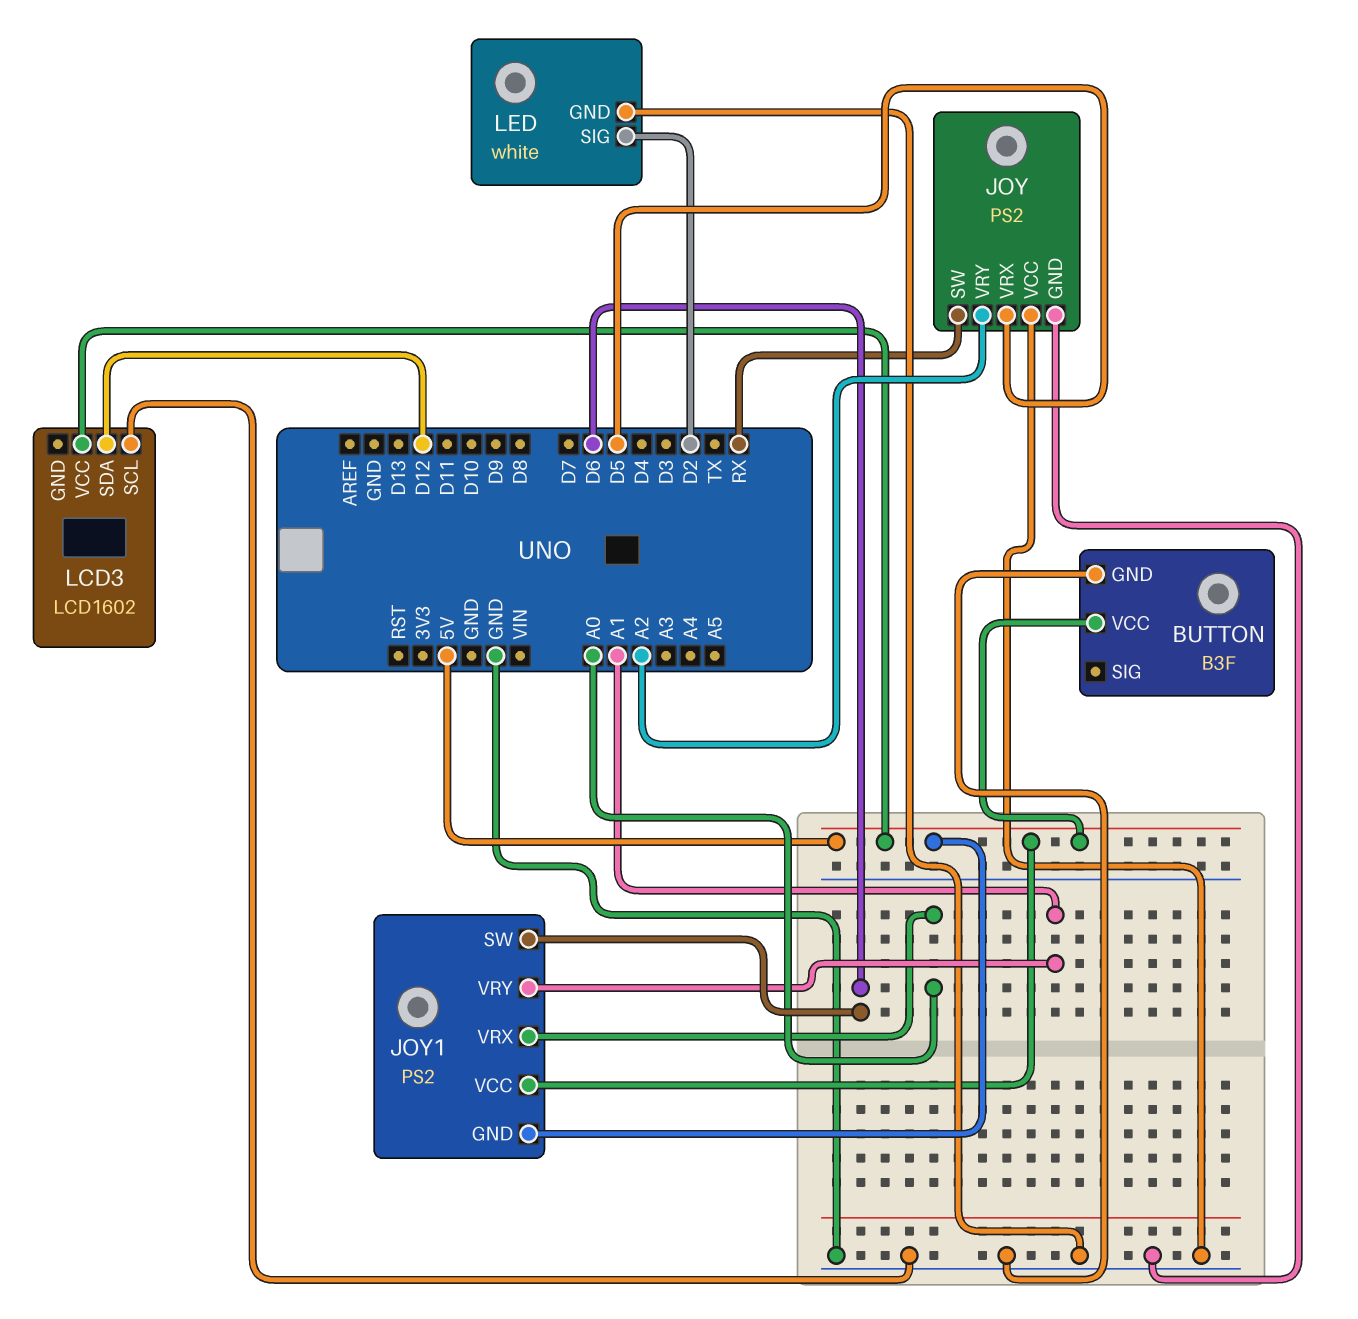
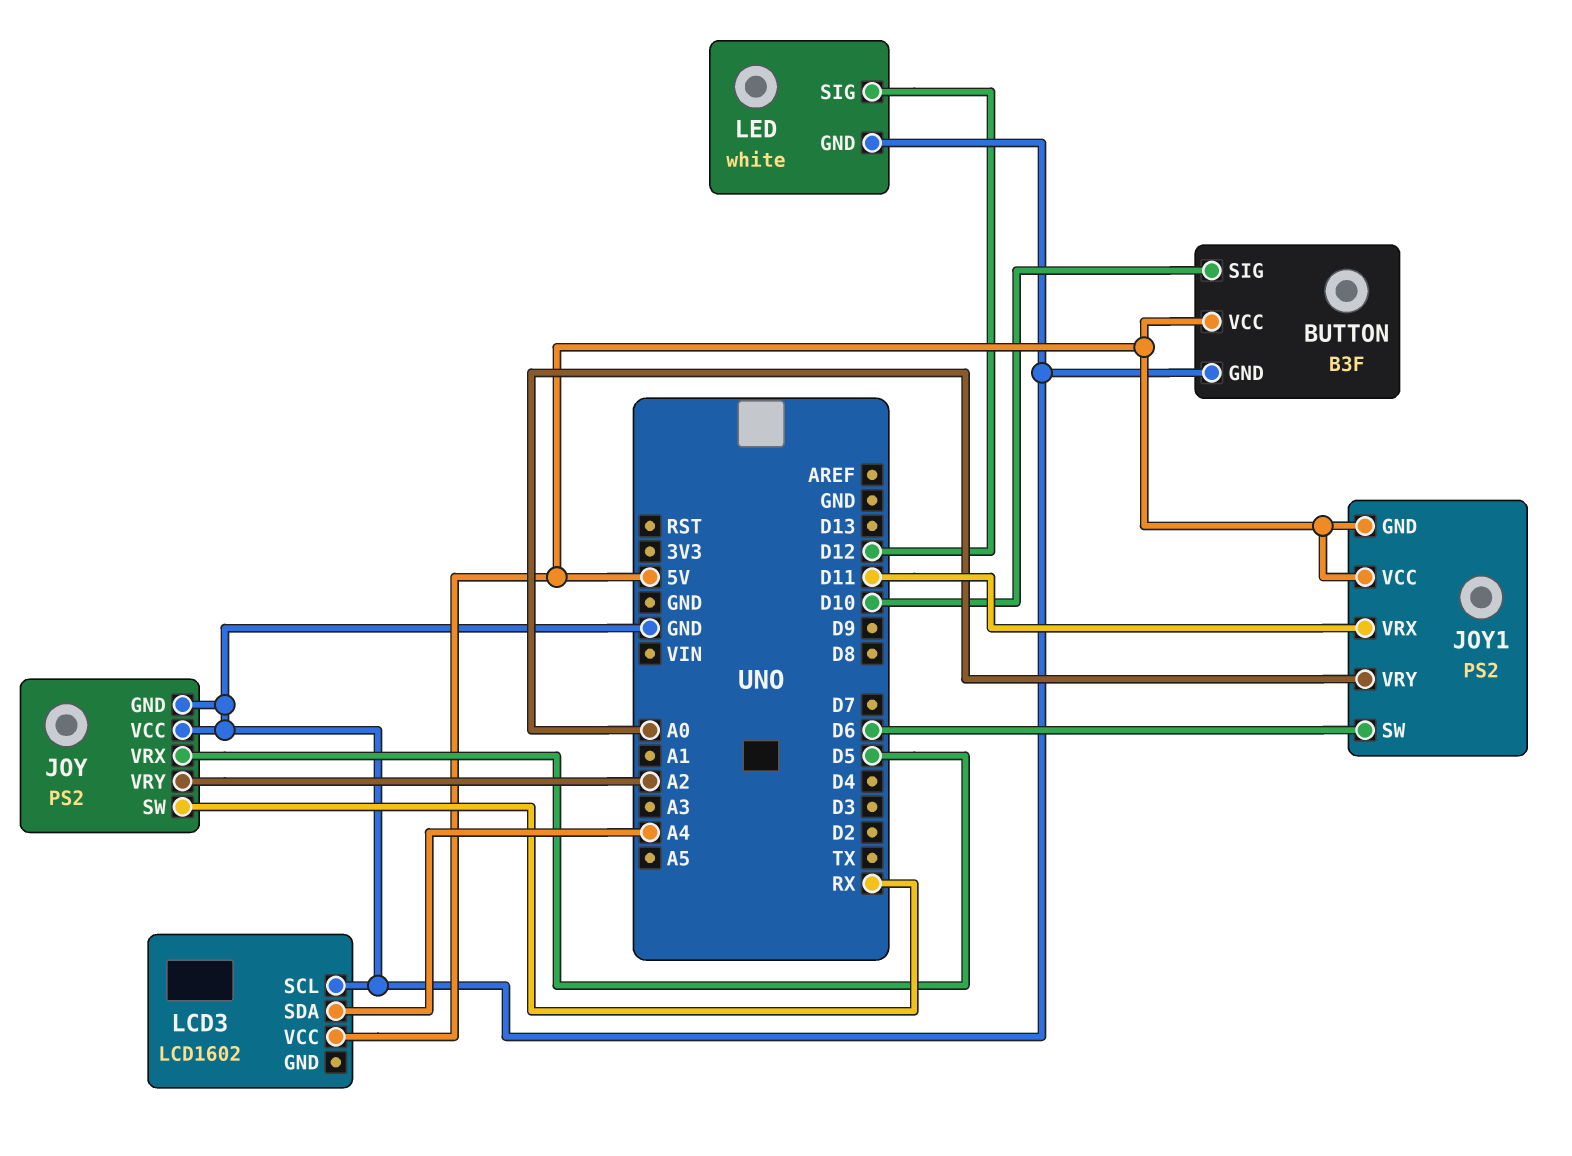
BUTTON pin SIG: none -> D10
JOY1 pin VRX: A0 -> D11
JOY1 pin VRY: A1 -> A0
LCD3 pin SDA: D12 -> A4
LED pin SIG: D2 -> D12

